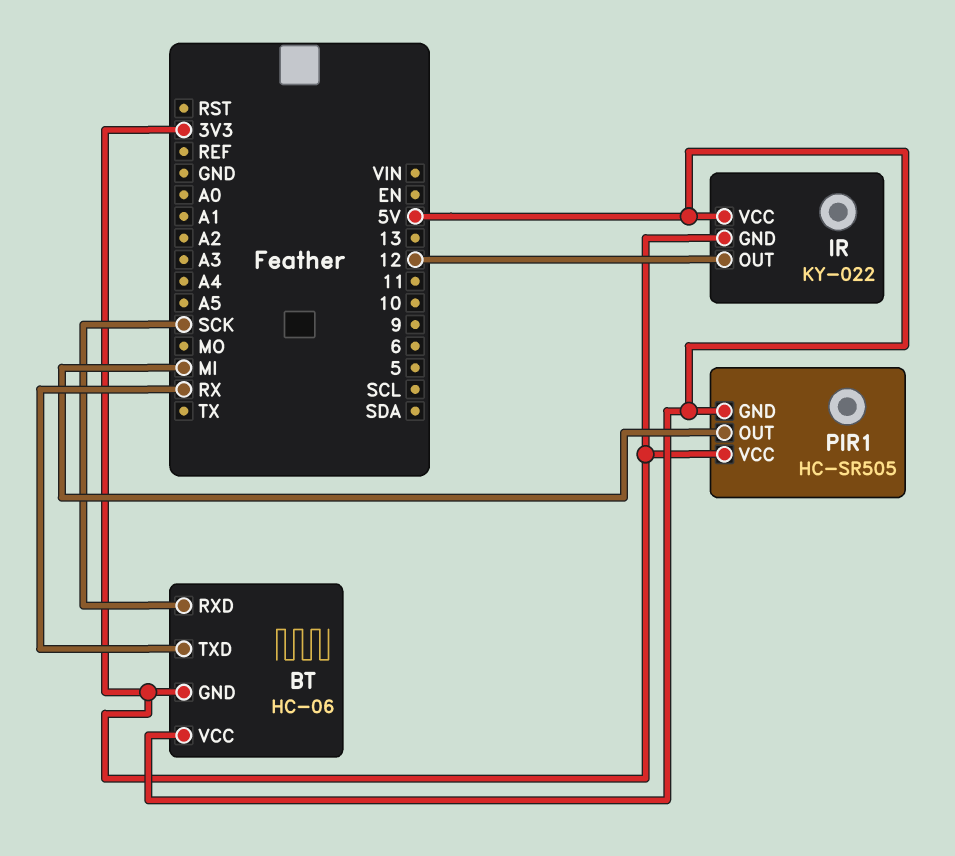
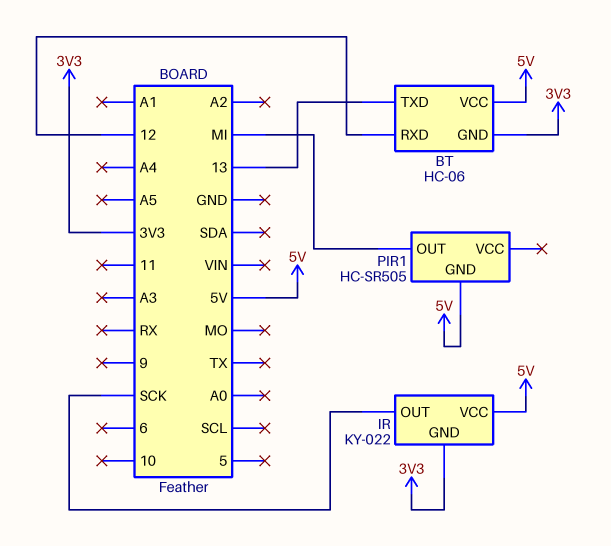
BT pin RXD: SCK -> 12
BT pin TXD: RX -> 13
IR pin OUT: 12 -> SCK
PIR1 pin VCC: 3V3 -> none

